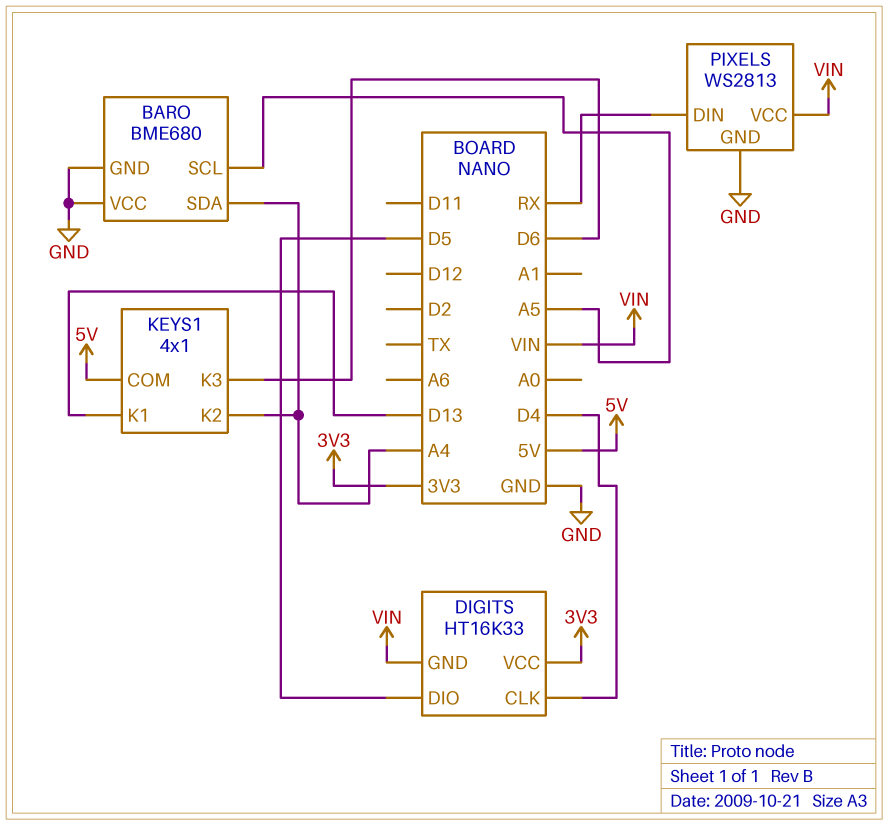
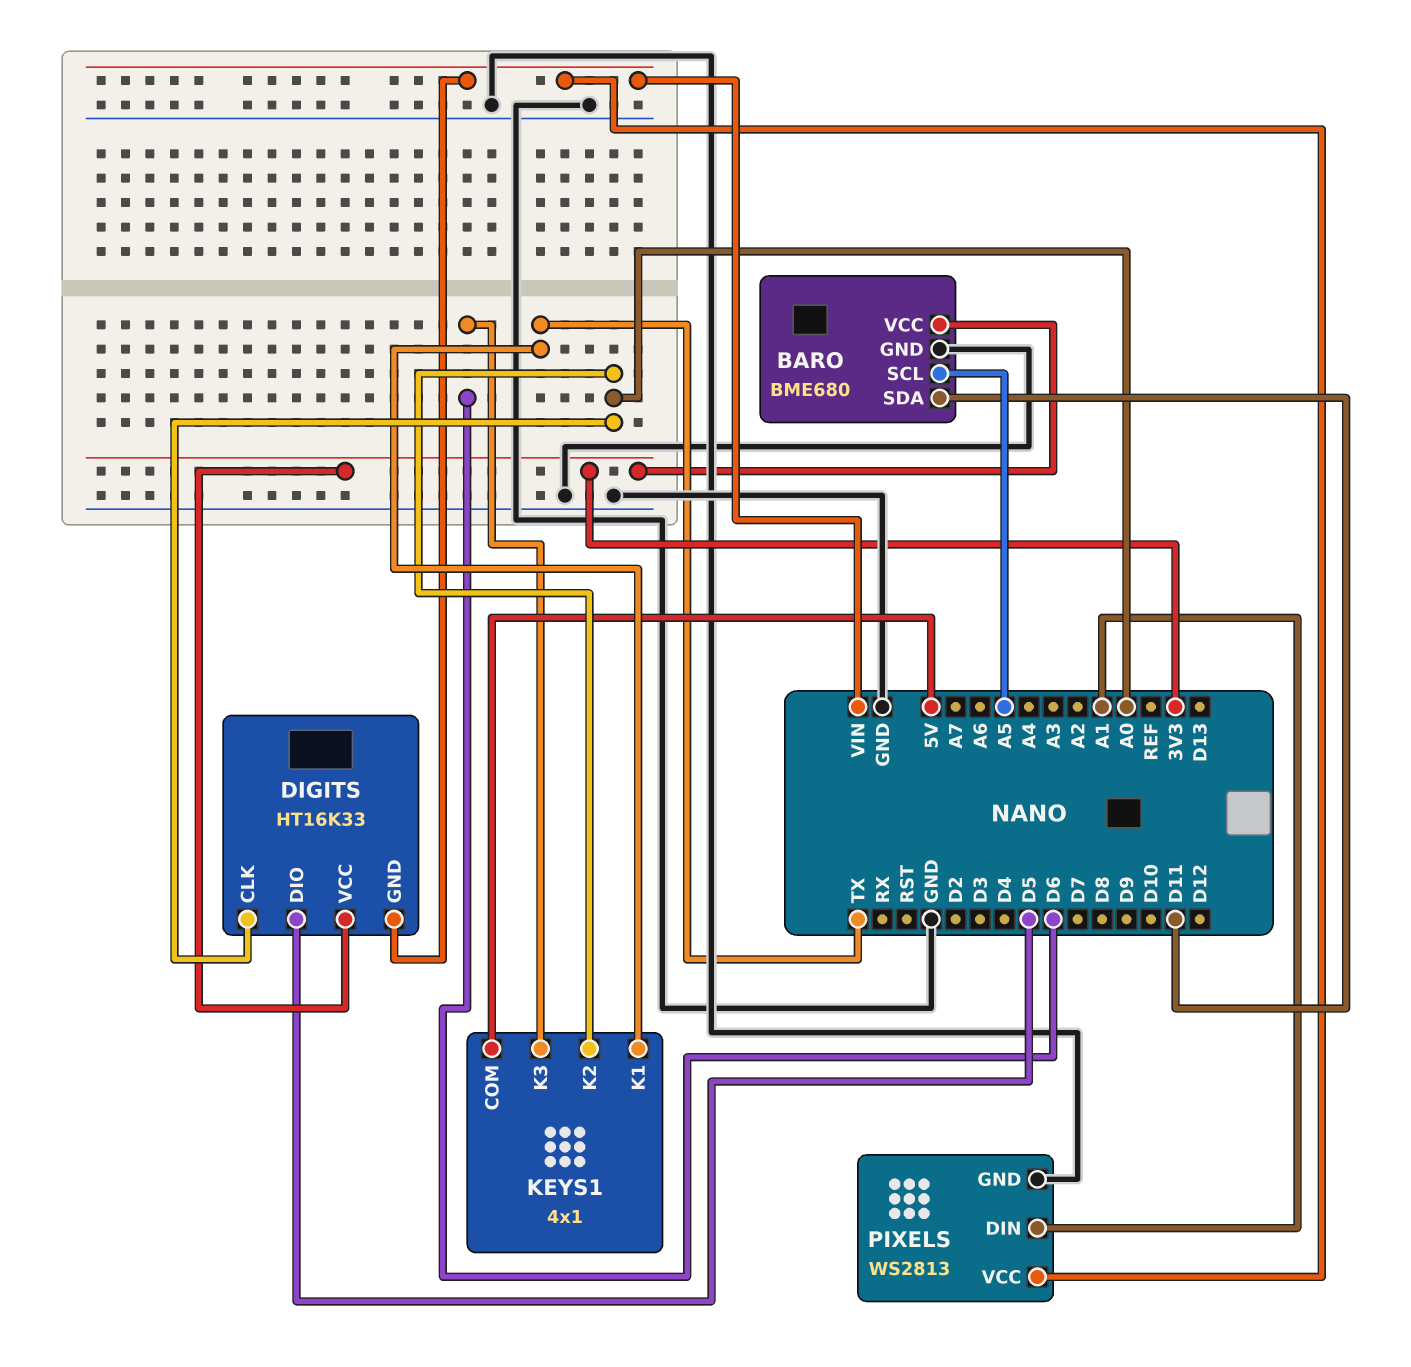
BARO pin SDA: A4 -> D11
BARO pin VCC: GND -> 3V3
DIGITS pin CLK: D4 -> A0
KEYS1 pin K1: D13 -> TX
KEYS1 pin K2: A4 -> A0
PIXELS pin DIN: RX -> A1

